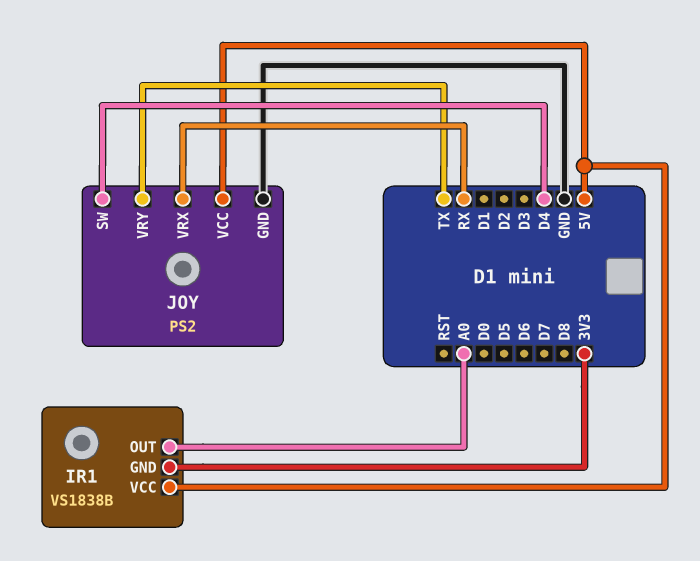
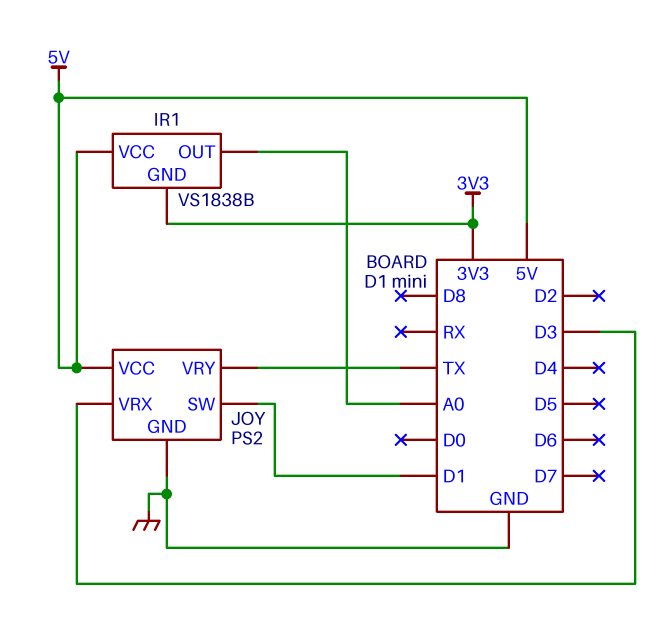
JOY pin SW: D4 -> D1
JOY pin VRX: RX -> D3

